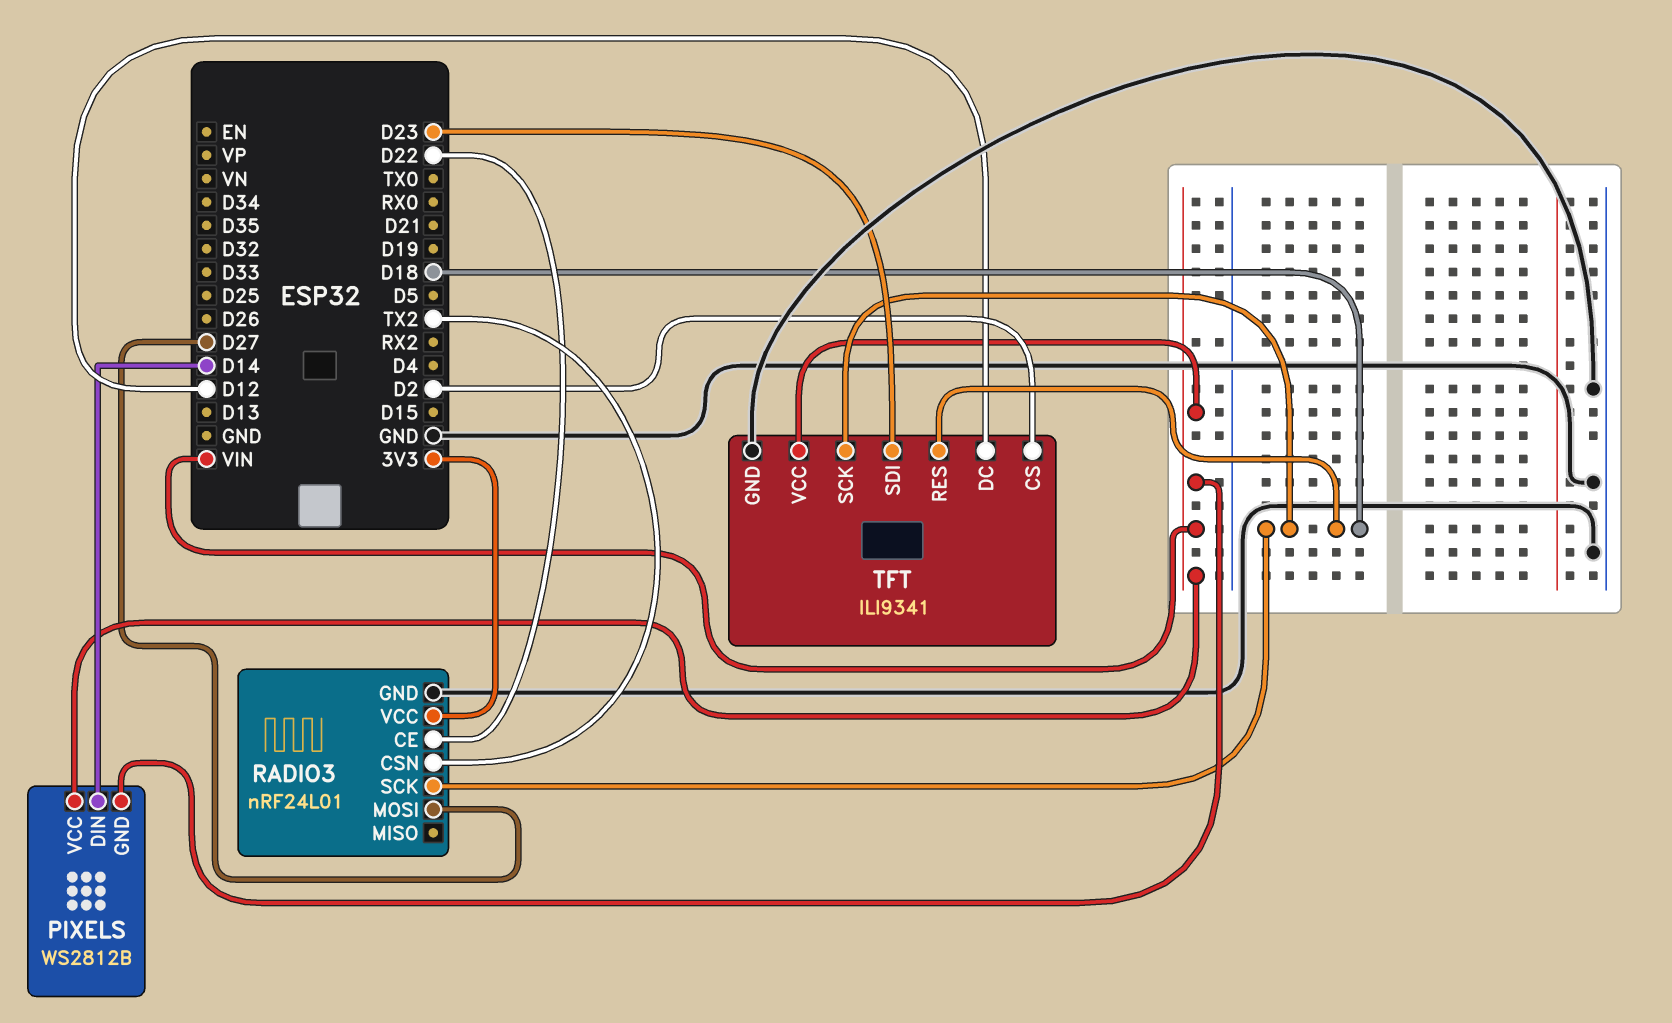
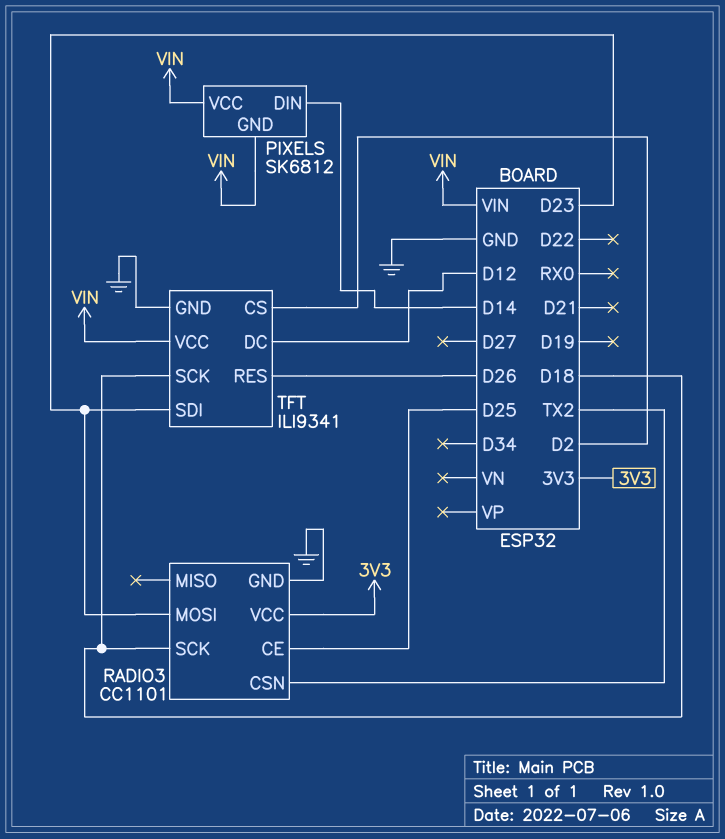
PIXELS: WS2812B -> SK6812
RADIO3: nRF24L01 -> CC1101
RADIO3 pin CE: D22 -> D25
RADIO3 pin MOSI: D27 -> D23
TFT pin RES: D18 -> D26

